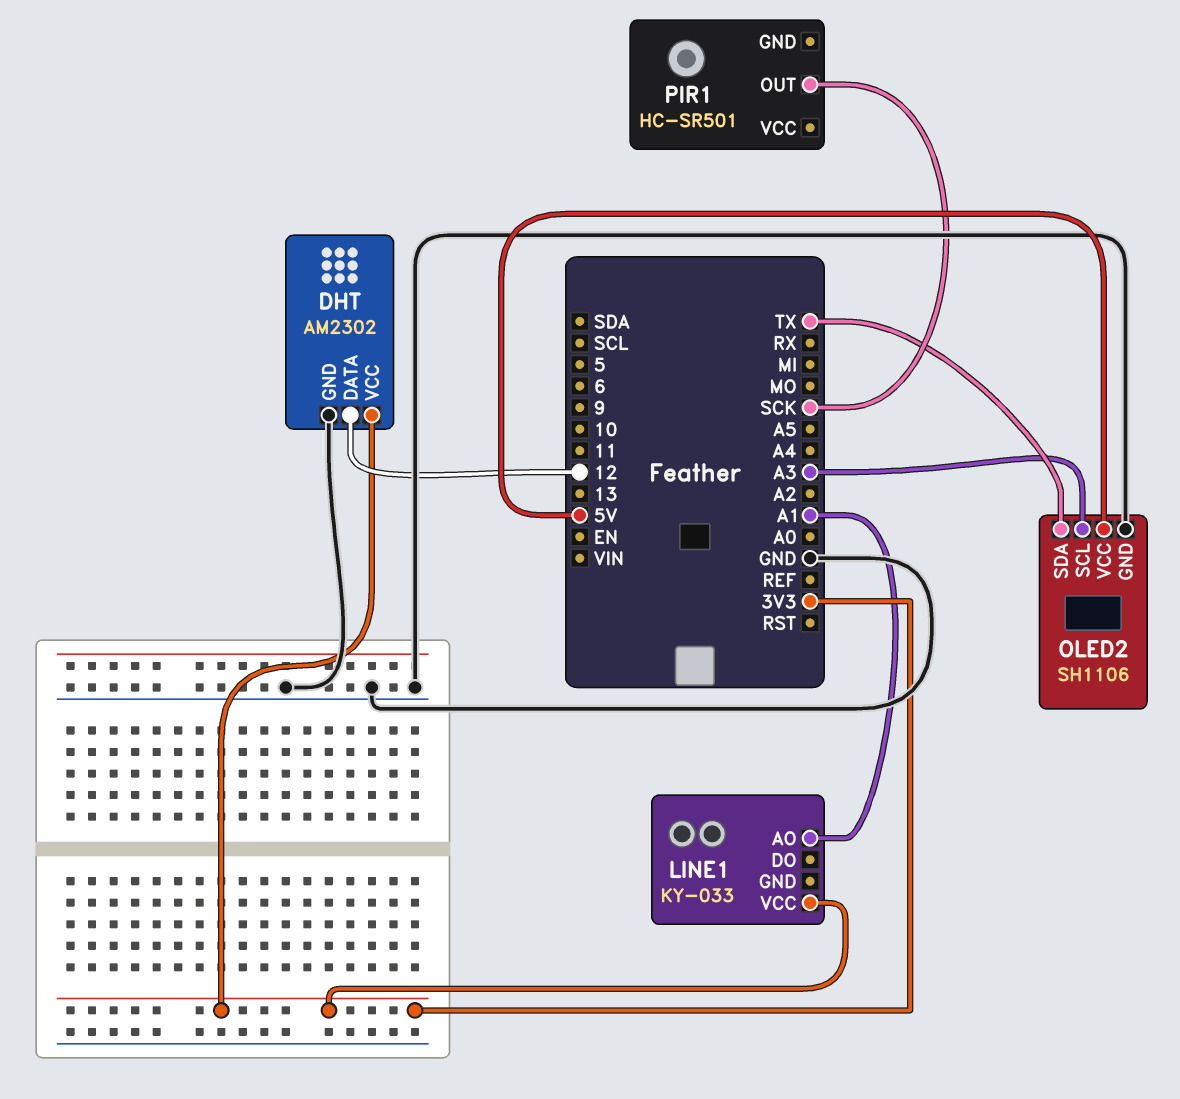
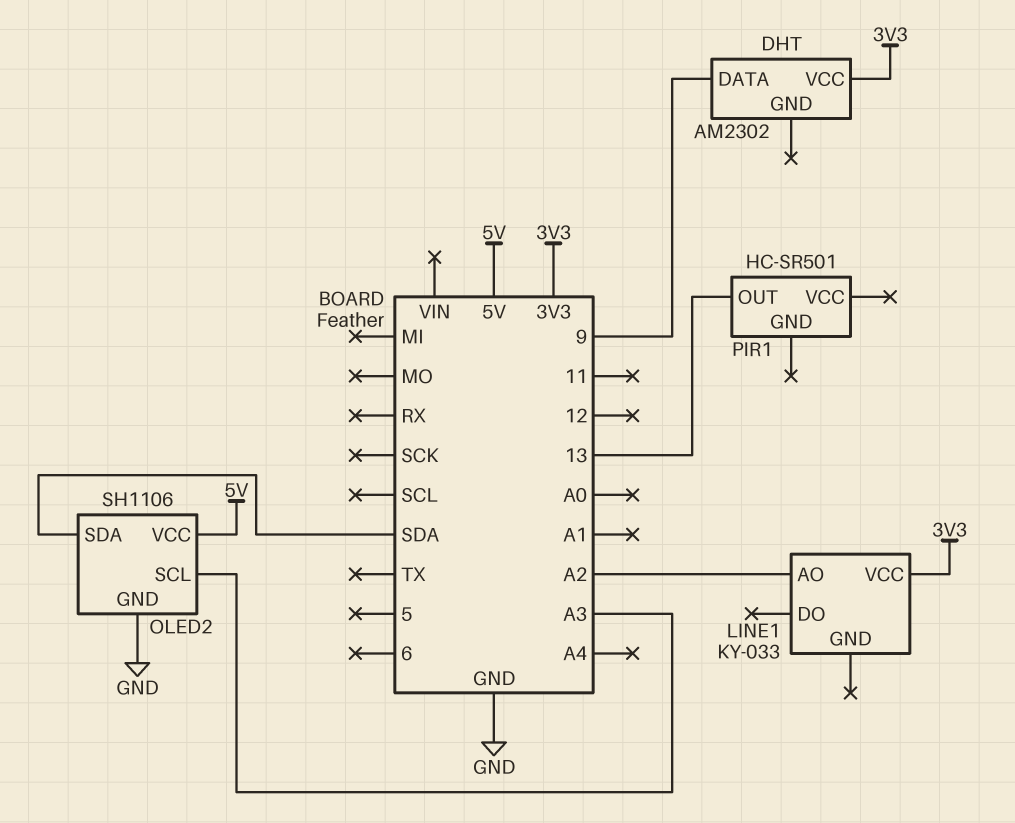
DHT pin DATA: 12 -> 9
DHT pin GND: GND -> none
LINE1 pin AO: A1 -> A2
OLED2 pin SDA: TX -> SDA
PIR1 pin OUT: SCK -> 13

